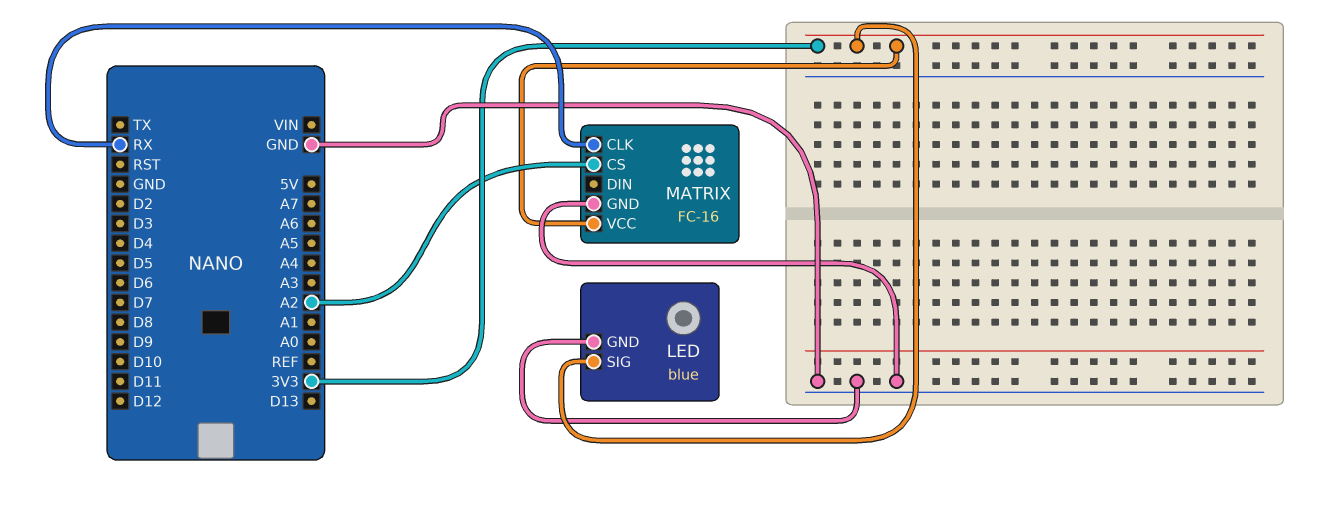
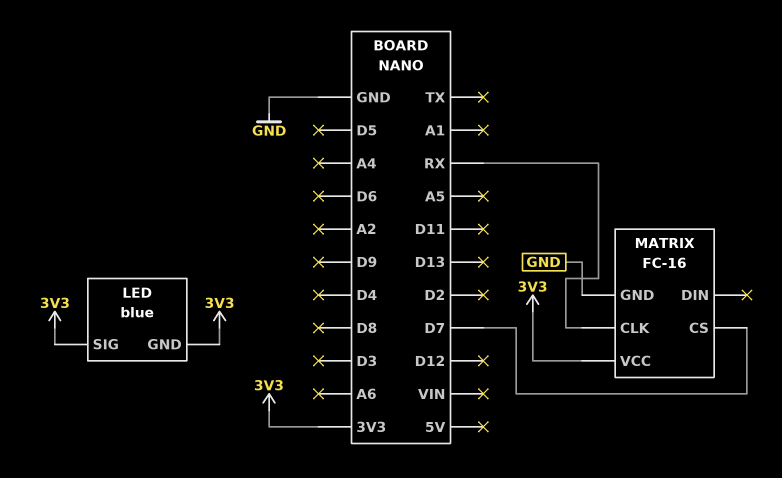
LED pin GND: GND -> 3V3
MATRIX pin CS: A2 -> D7

